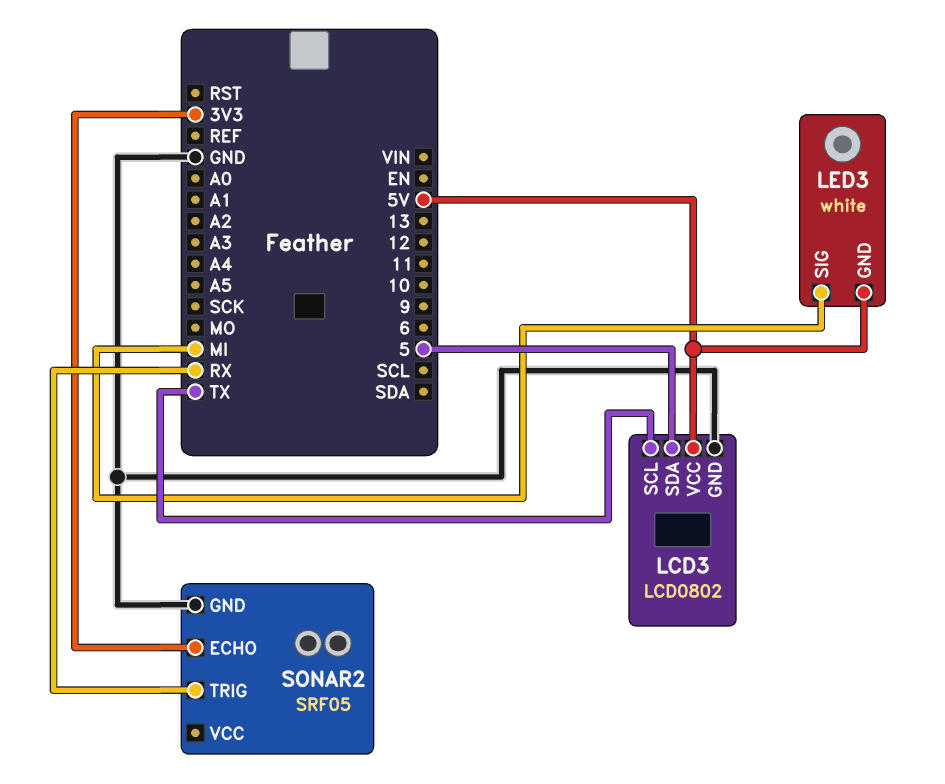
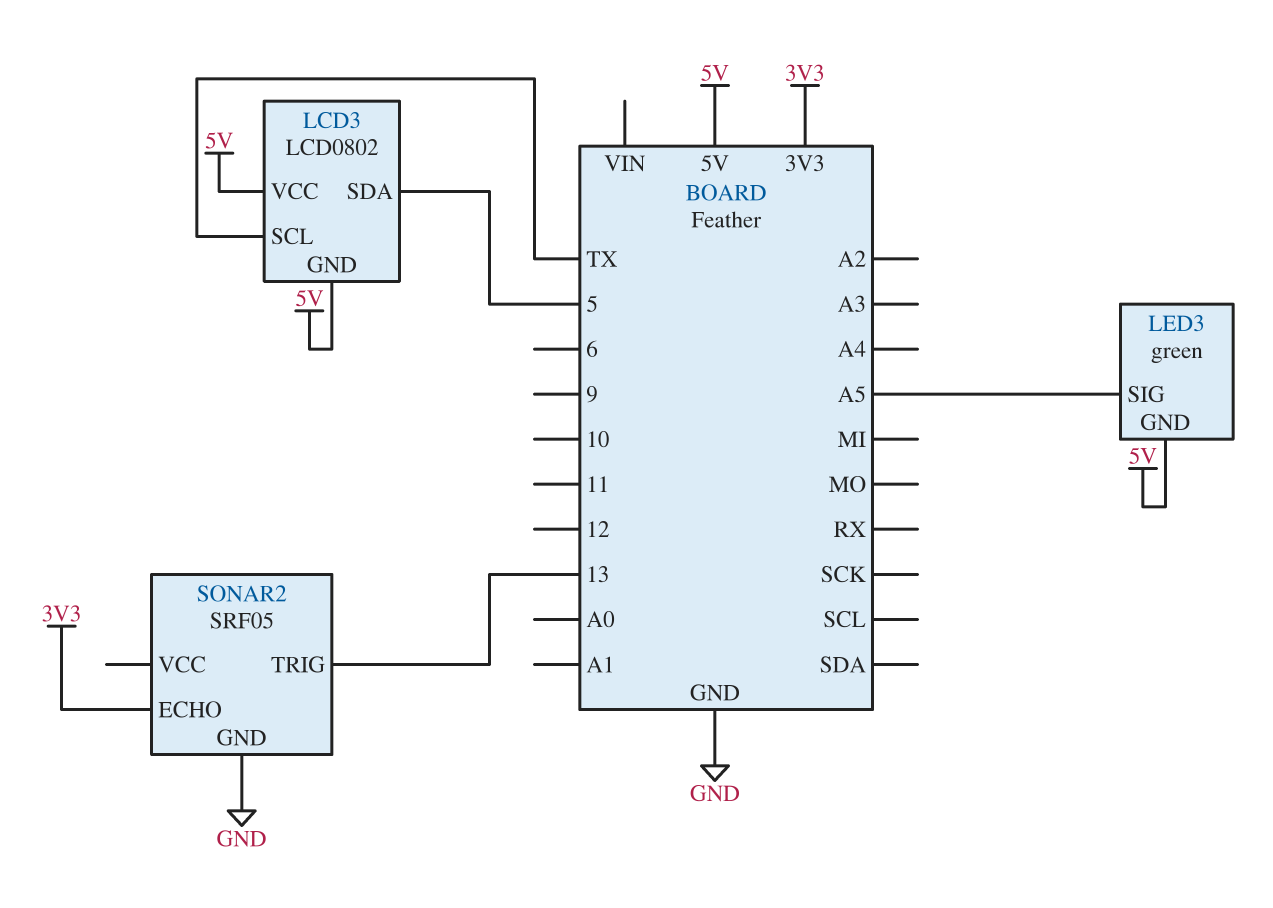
LCD3 pin GND: GND -> 5V
LED3: white -> green
LED3 pin SIG: MI -> A5
SONAR2 pin TRIG: RX -> 13

